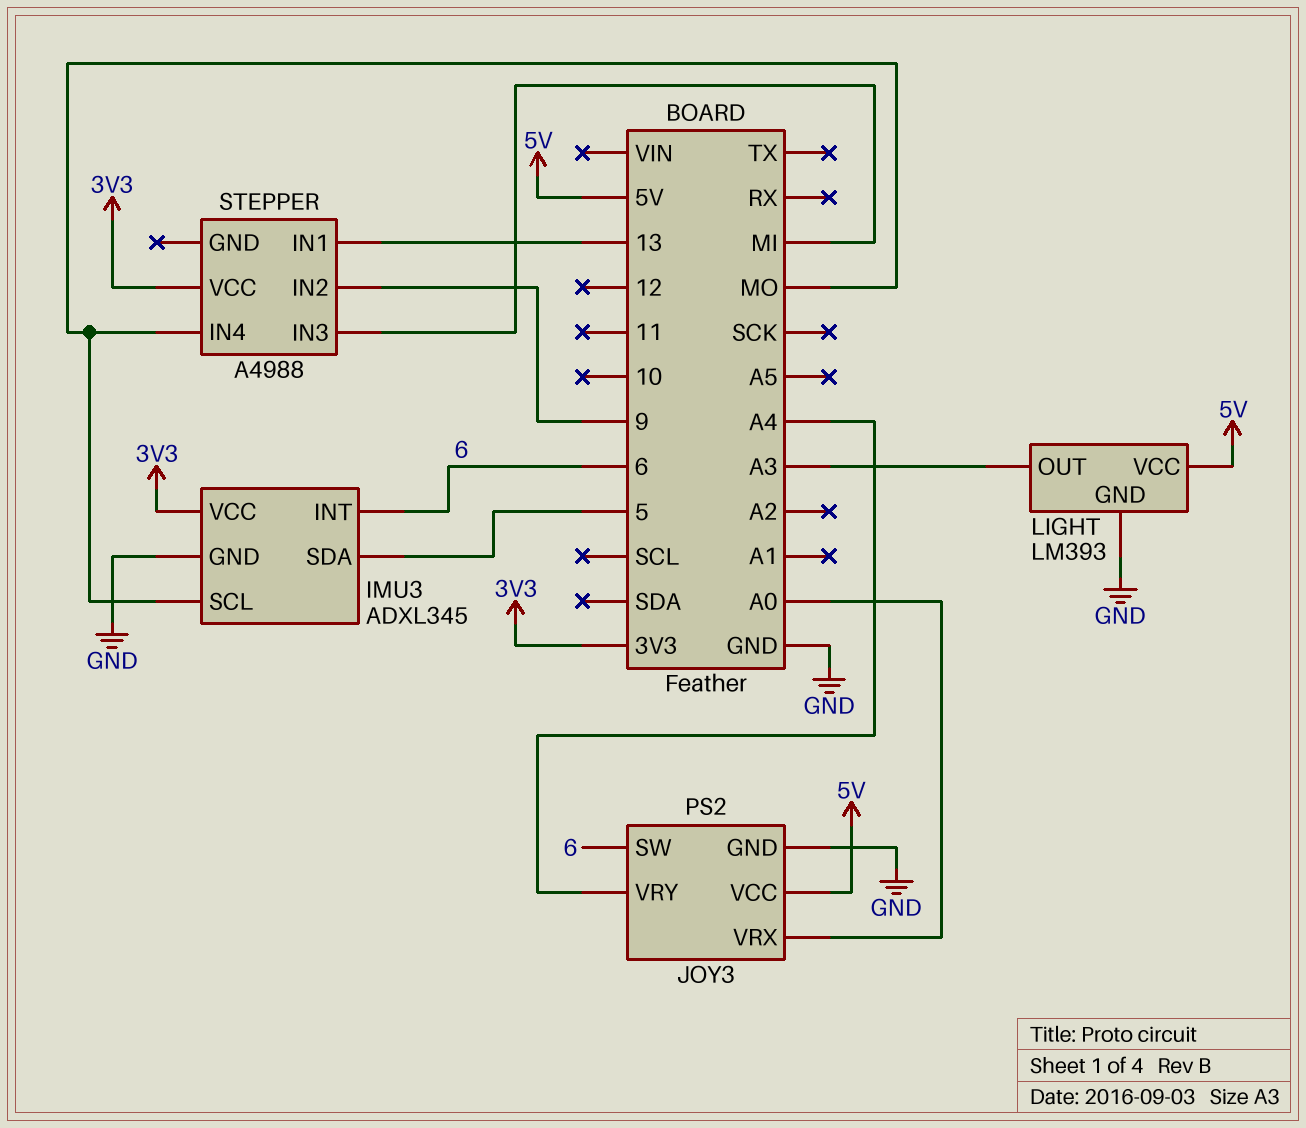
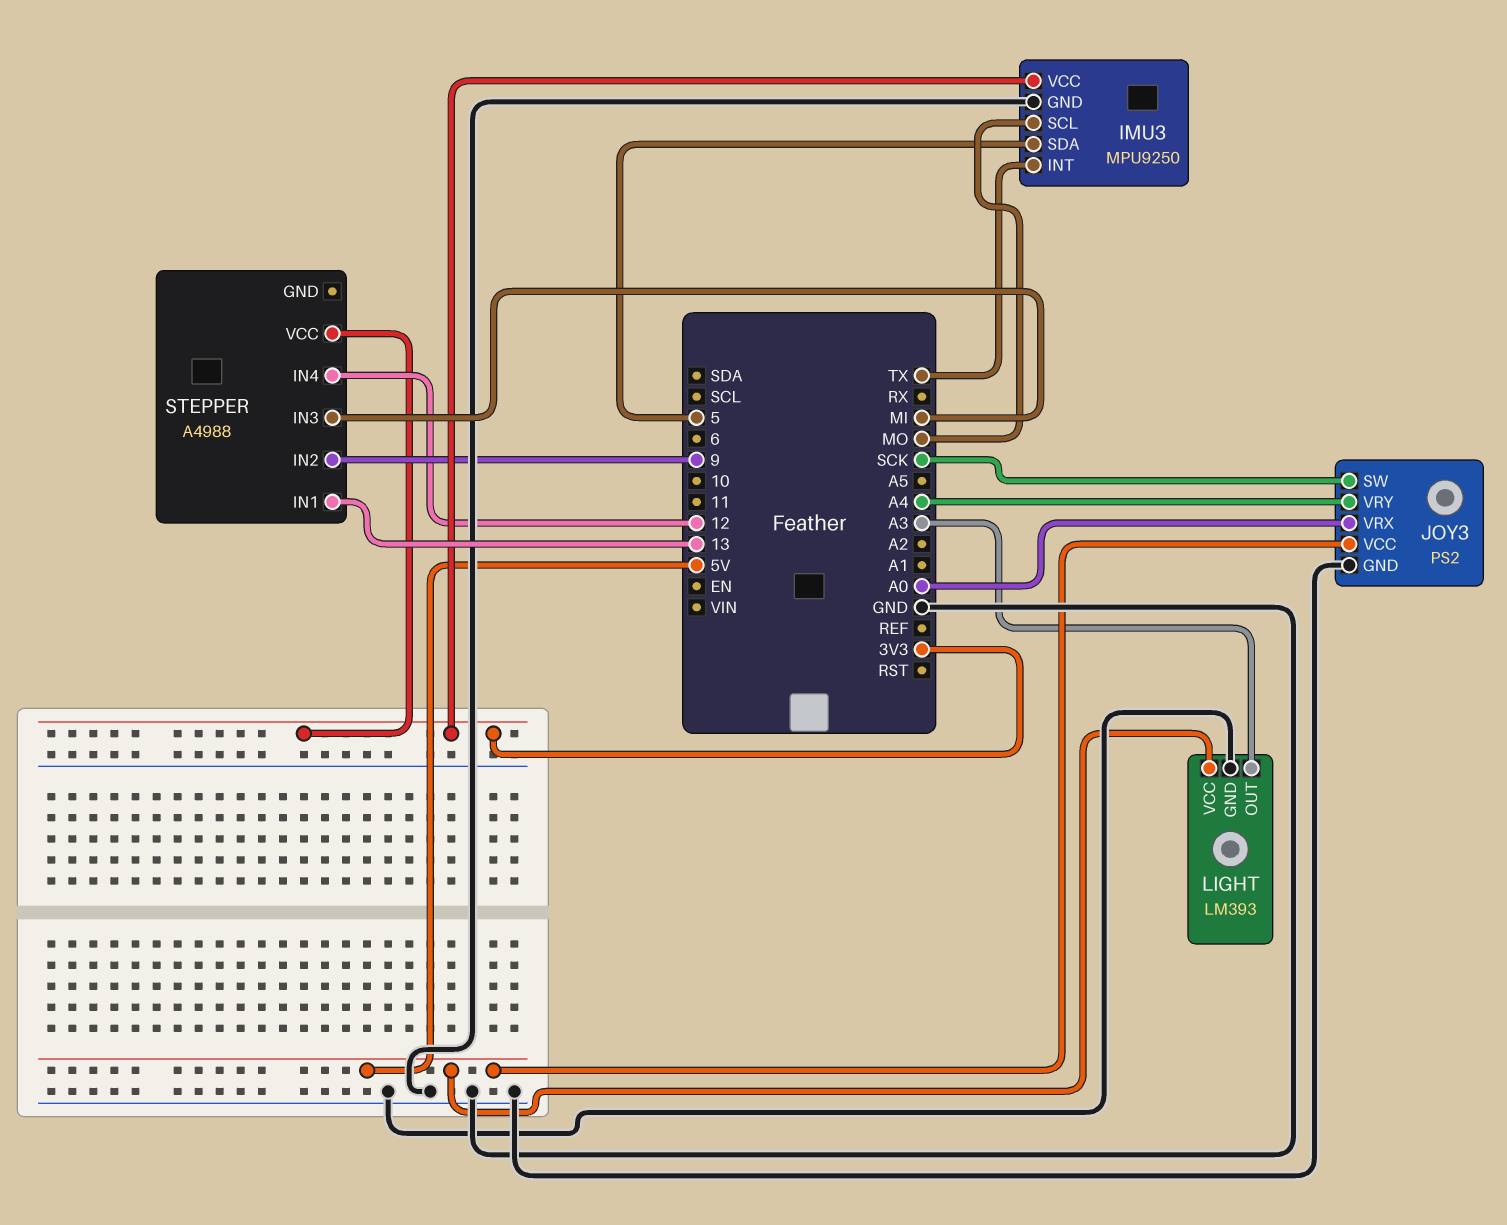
IMU3: ADXL345 -> MPU9250
IMU3 pin INT: 6 -> TX
JOY3 pin SW: 6 -> SCK
STEPPER pin IN4: MO -> 12

